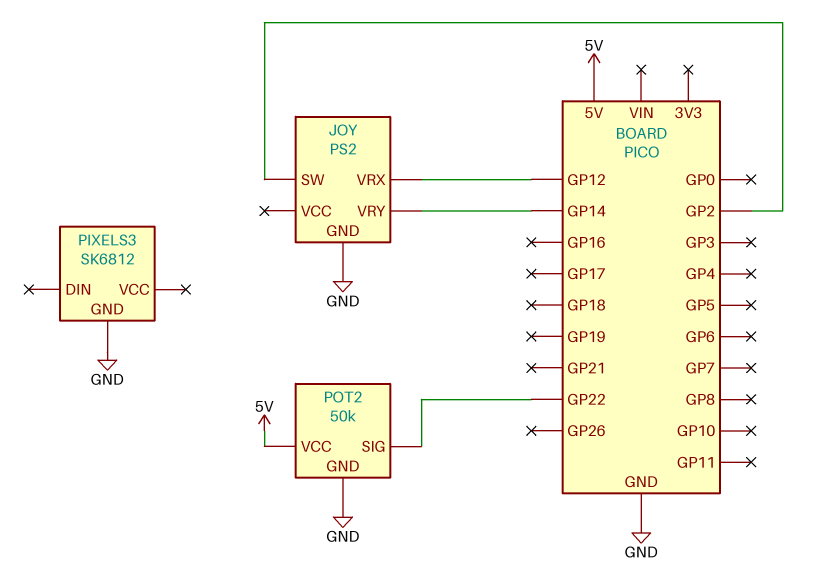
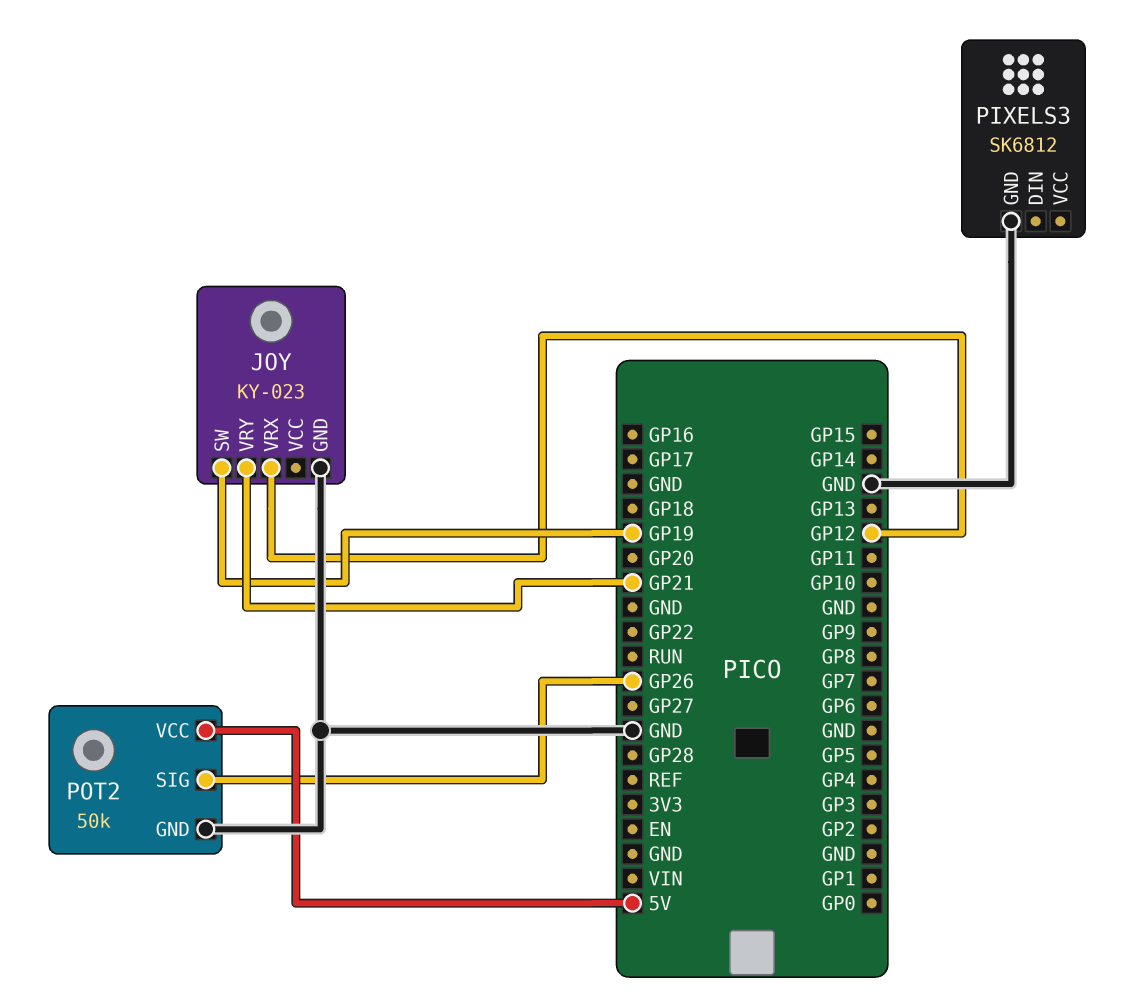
JOY: PS2 -> KY-023
JOY pin SW: GP2 -> GP19
JOY pin VRY: GP14 -> GP21
POT2 pin SIG: GP22 -> GP26

